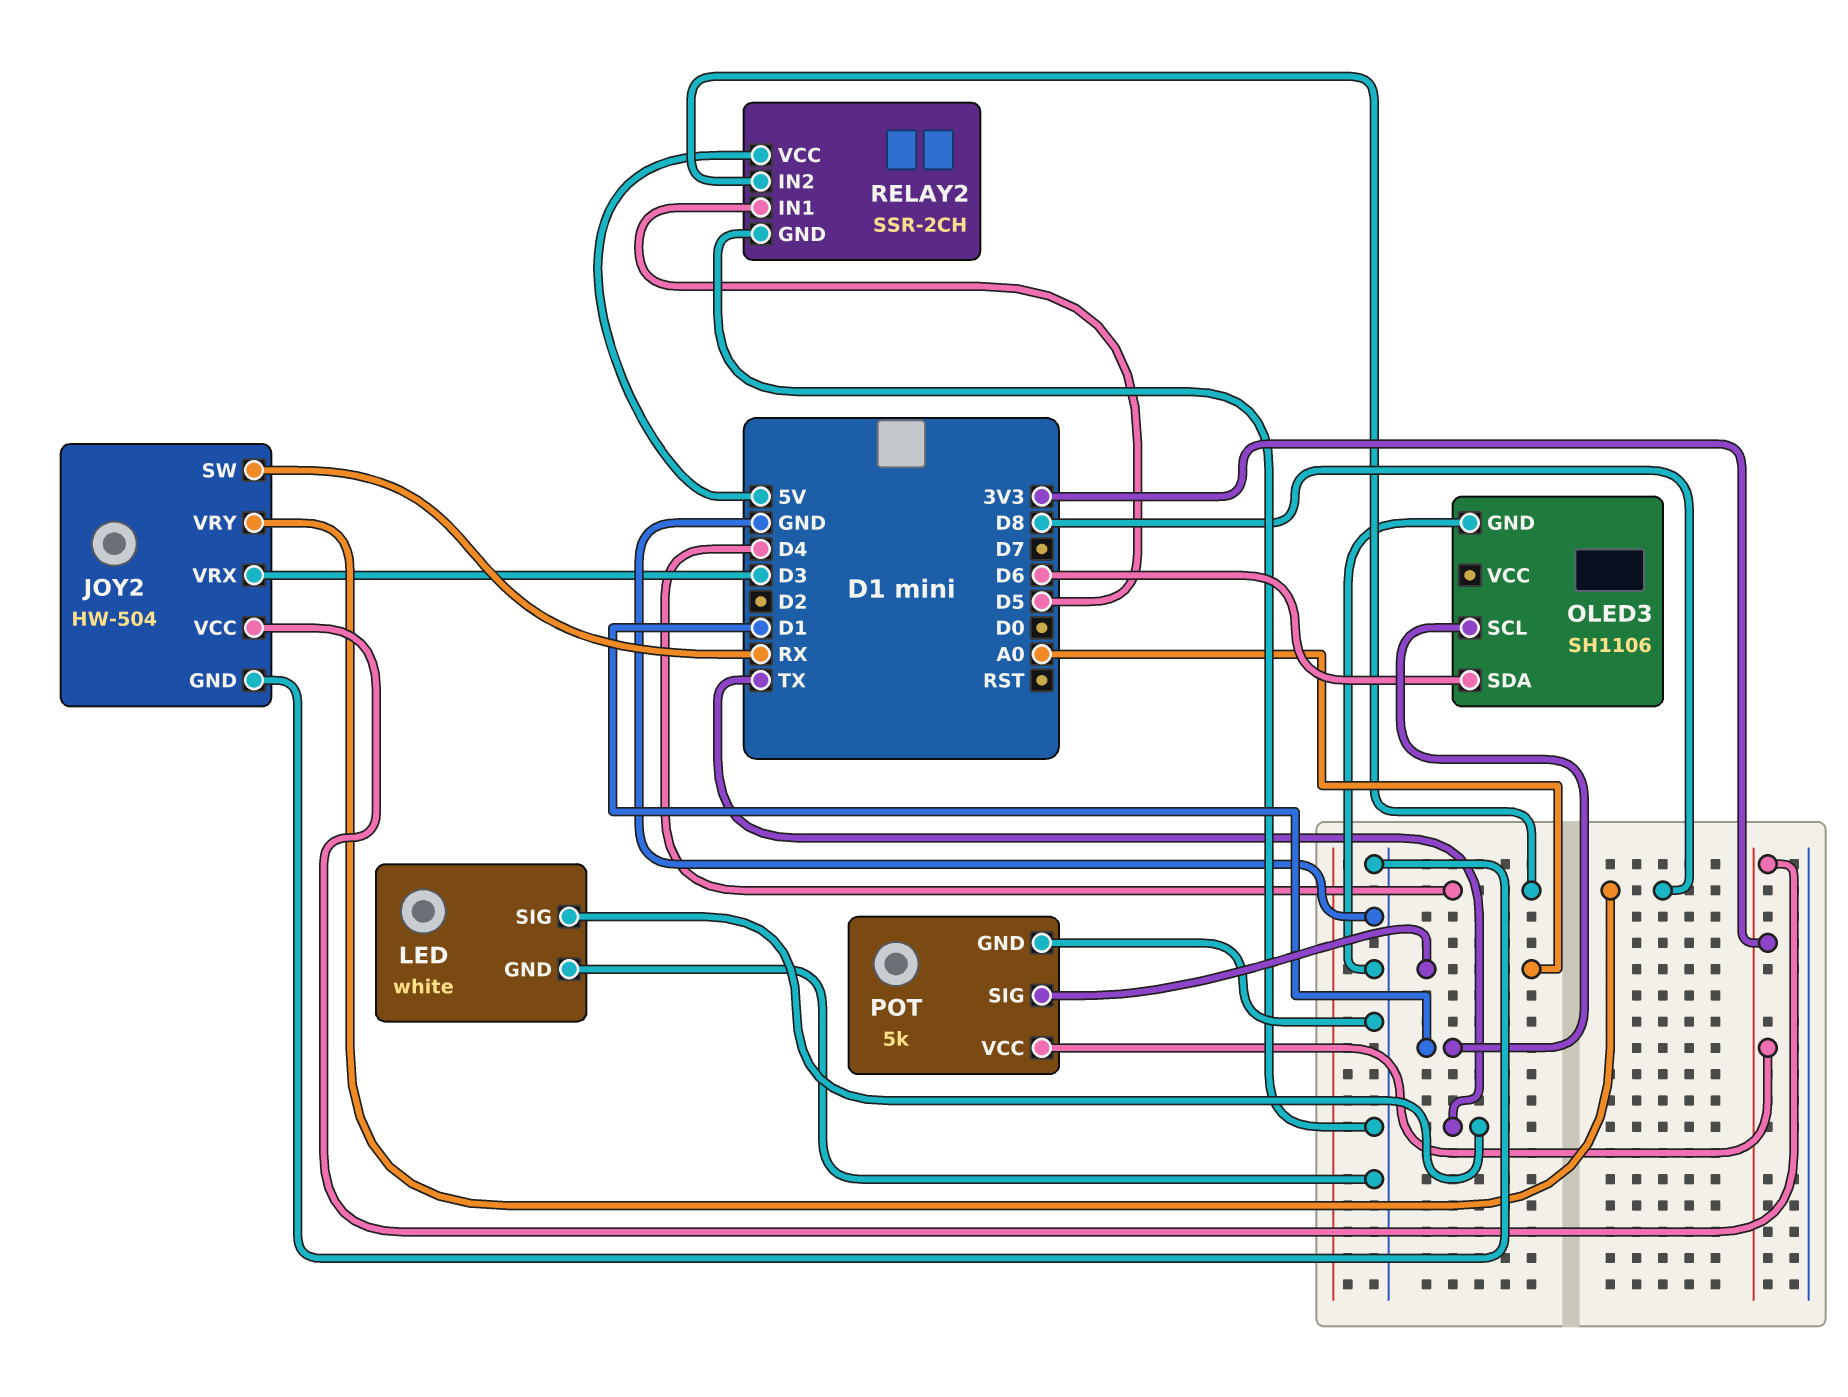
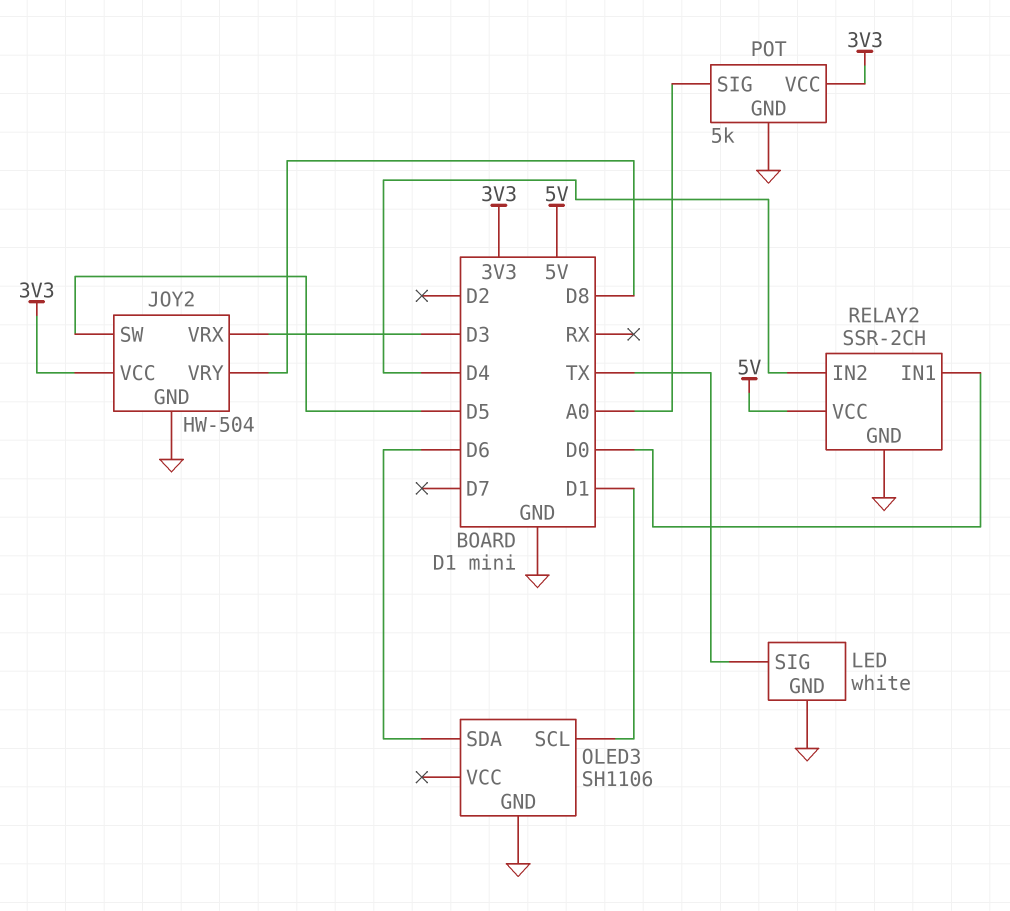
JOY2 pin SW: RX -> D5
RELAY2 pin IN1: D5 -> D0

